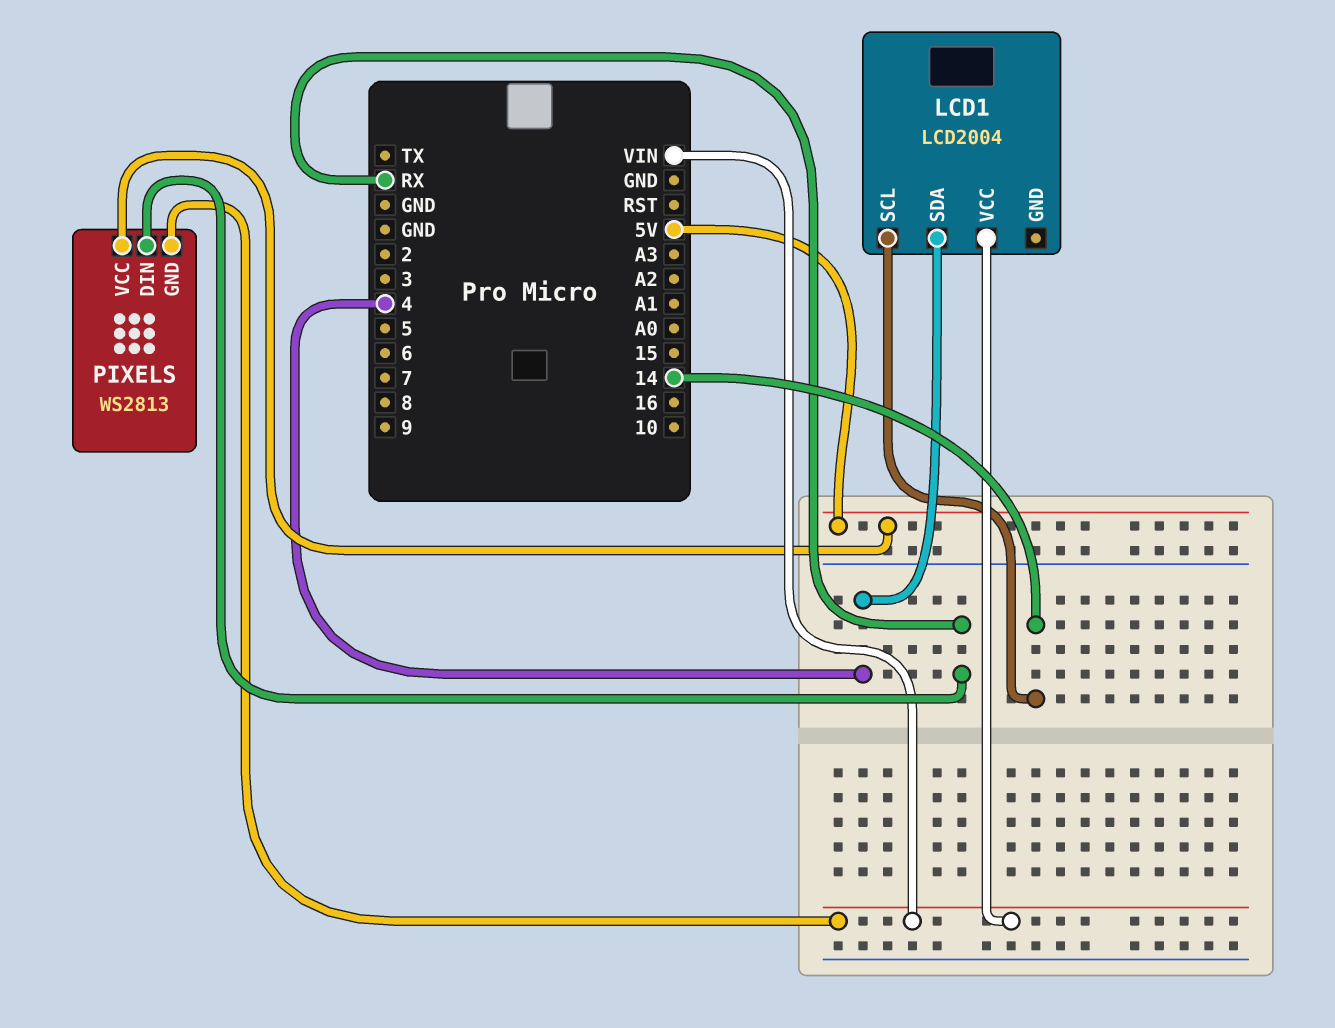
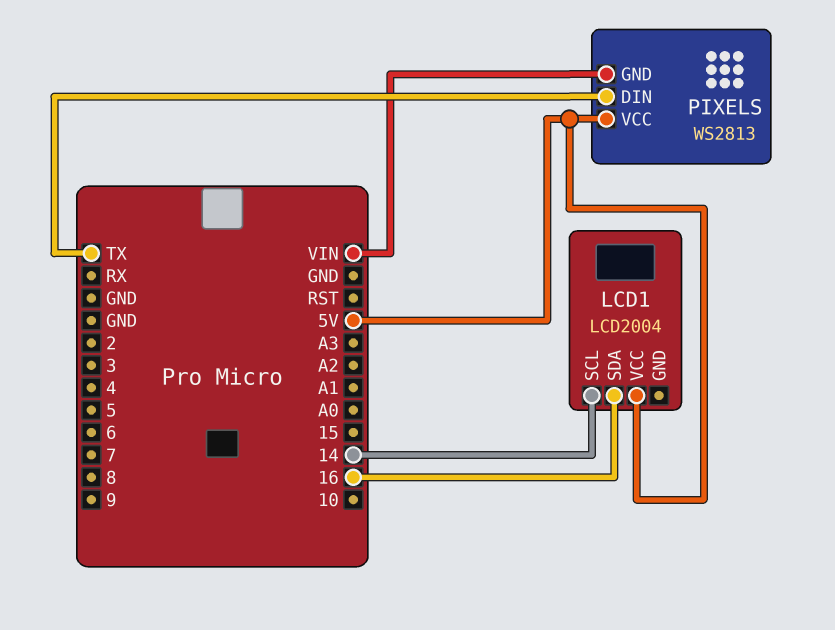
LCD1 pin SDA: 4 -> 16
LCD1 pin VCC: VIN -> 5V
PIXELS pin DIN: RX -> TX

